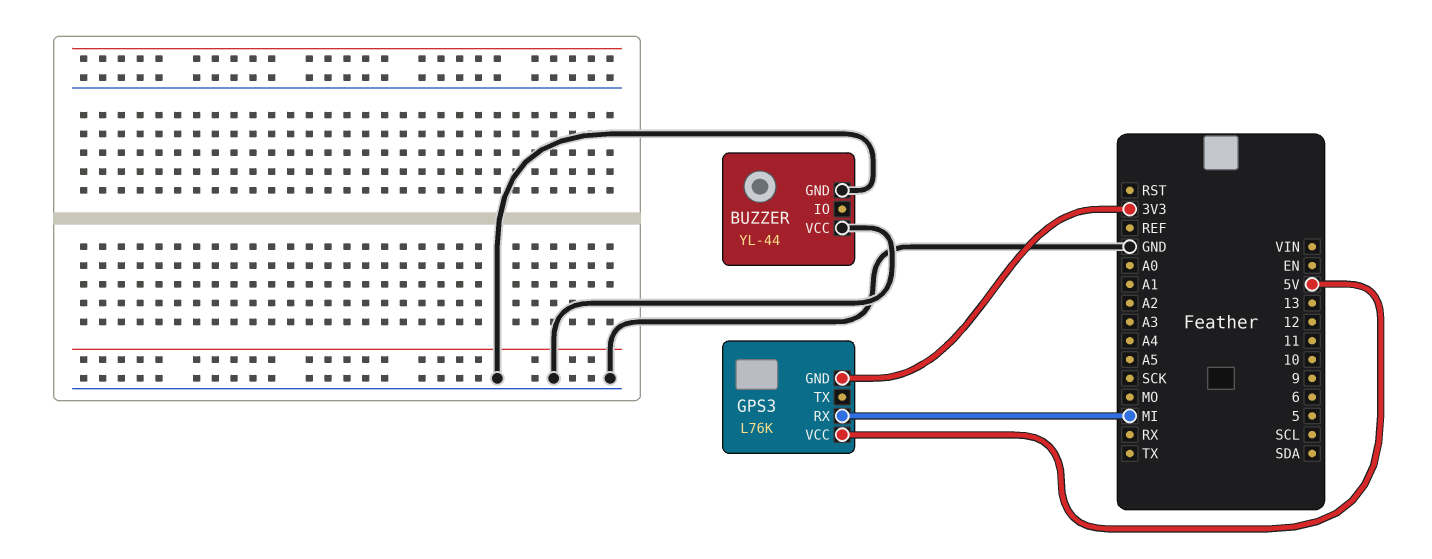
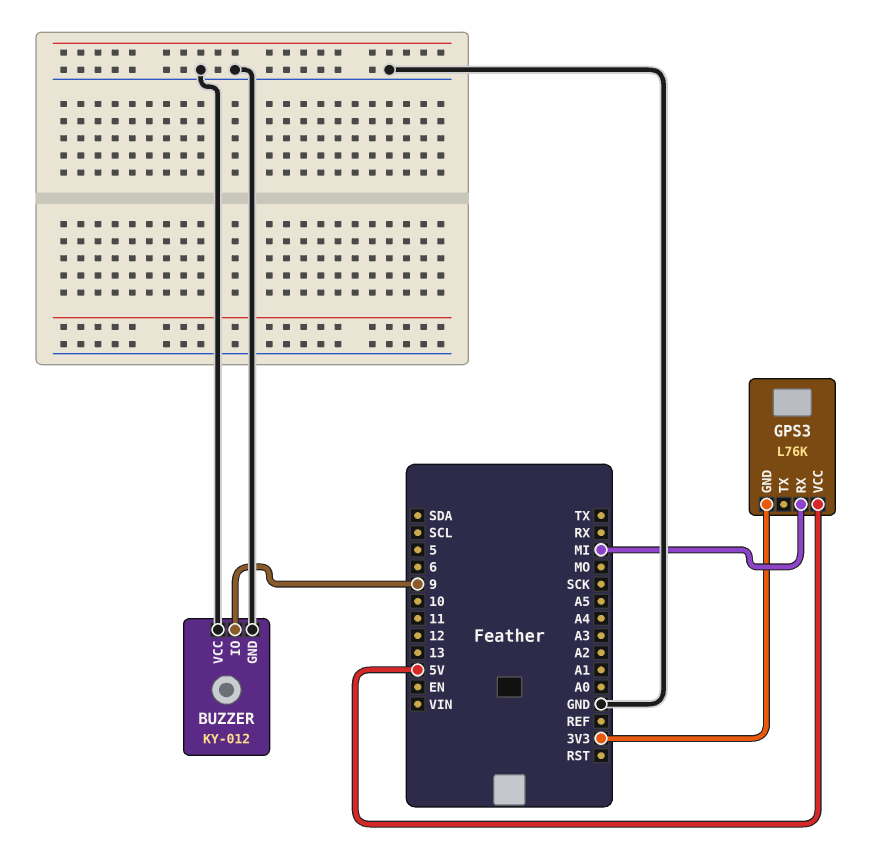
BUZZER: YL-44 -> KY-012
BUZZER pin IO: none -> 9

